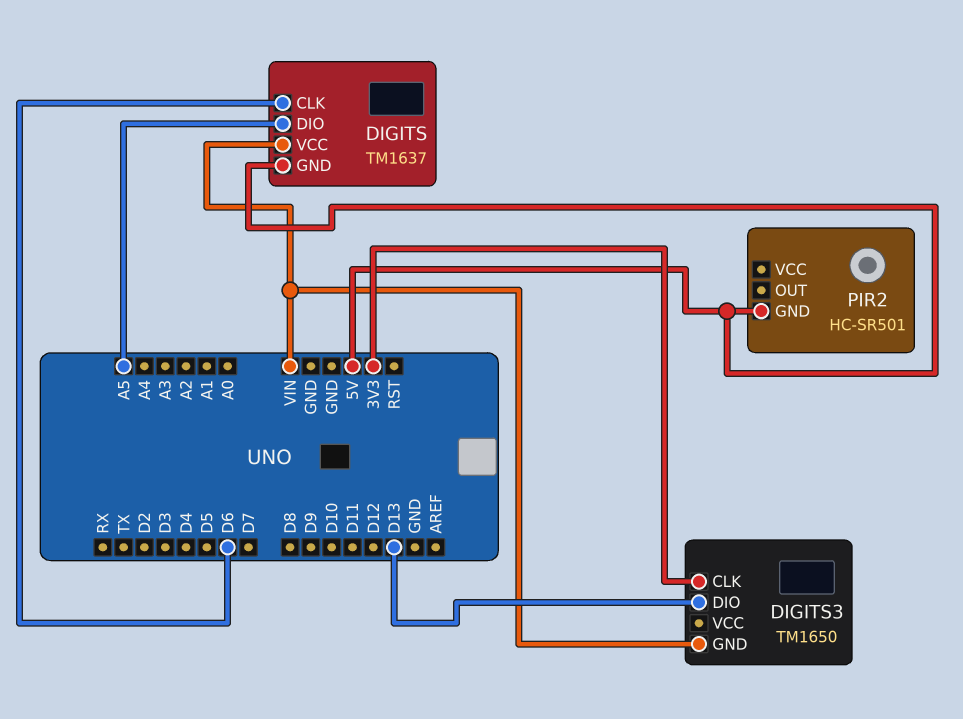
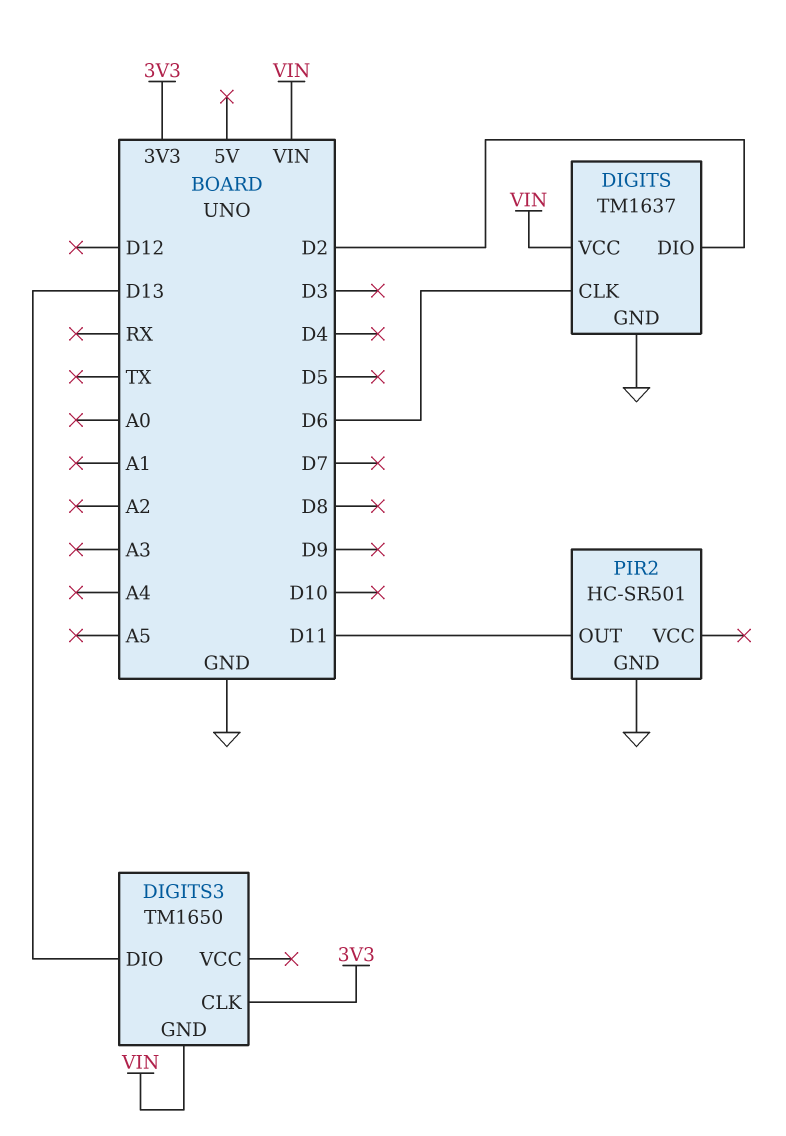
DIGITS pin DIO: A5 -> D2
DIGITS pin GND: 5V -> GND
PIR2 pin GND: 5V -> GND
PIR2 pin OUT: none -> D11

